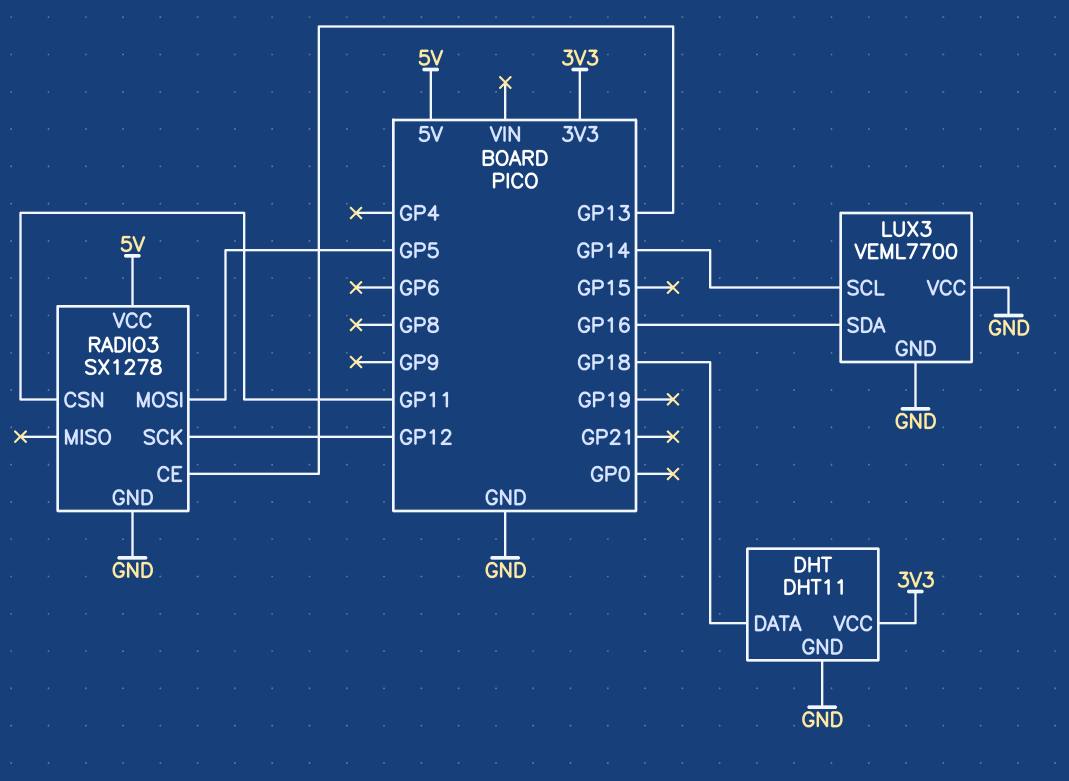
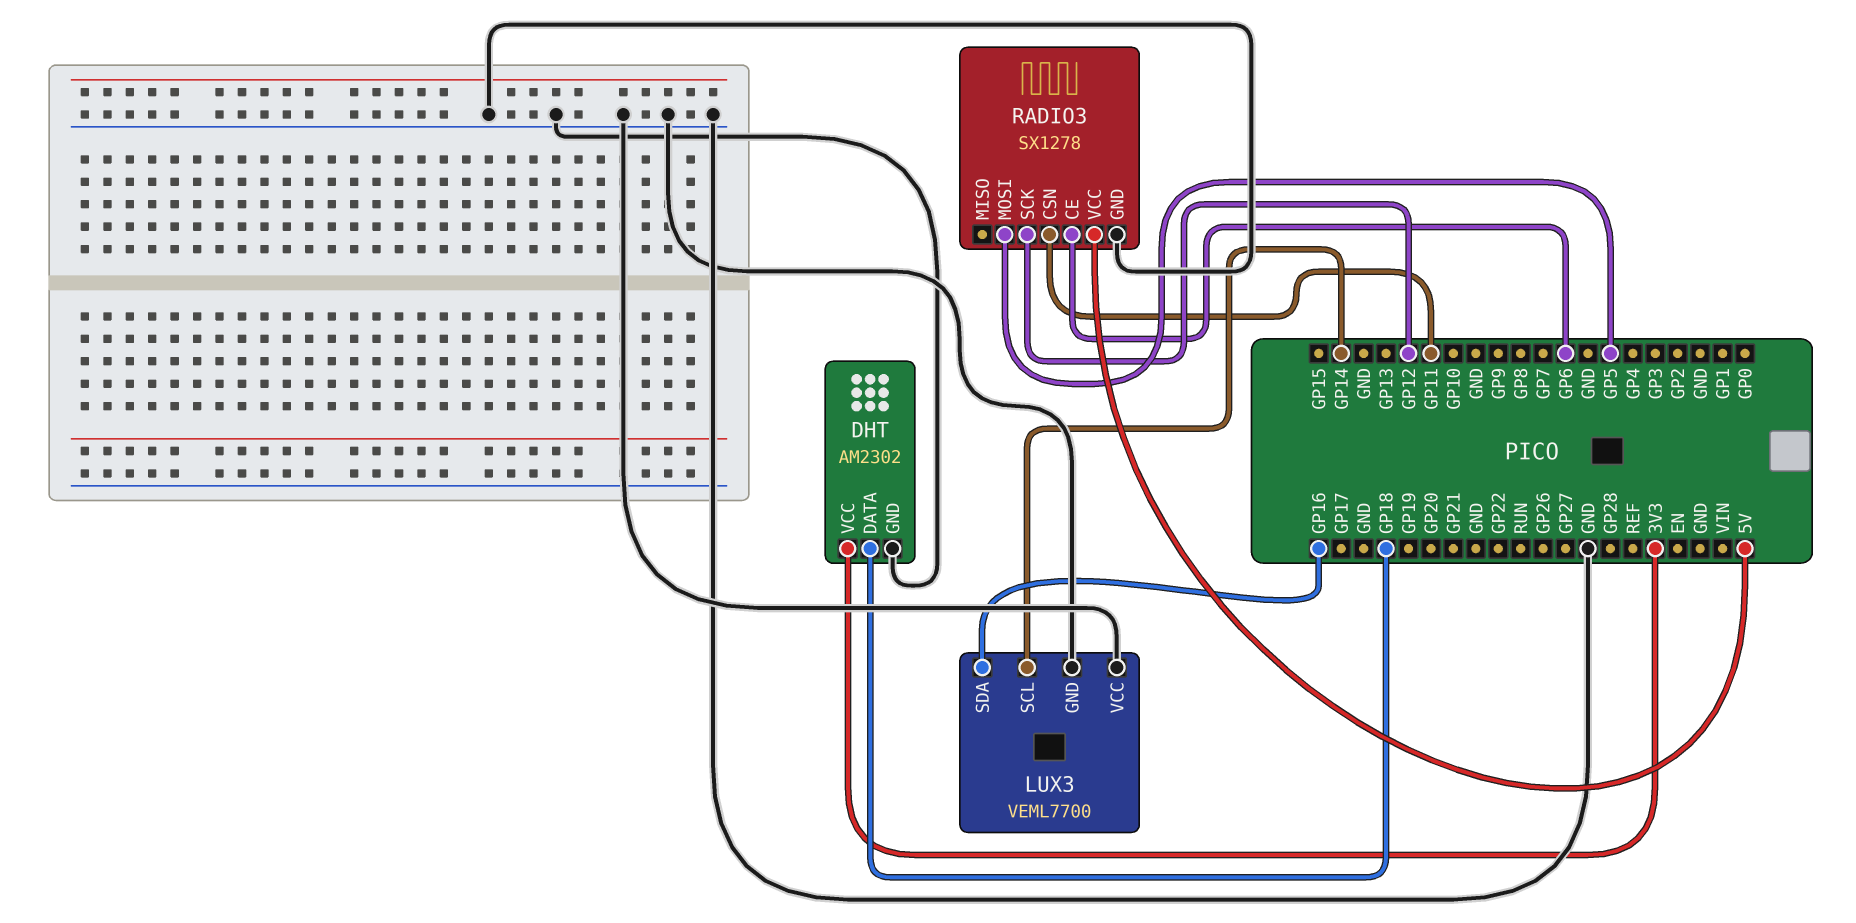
DHT: DHT11 -> AM2302
RADIO3 pin CE: GP13 -> GP6

